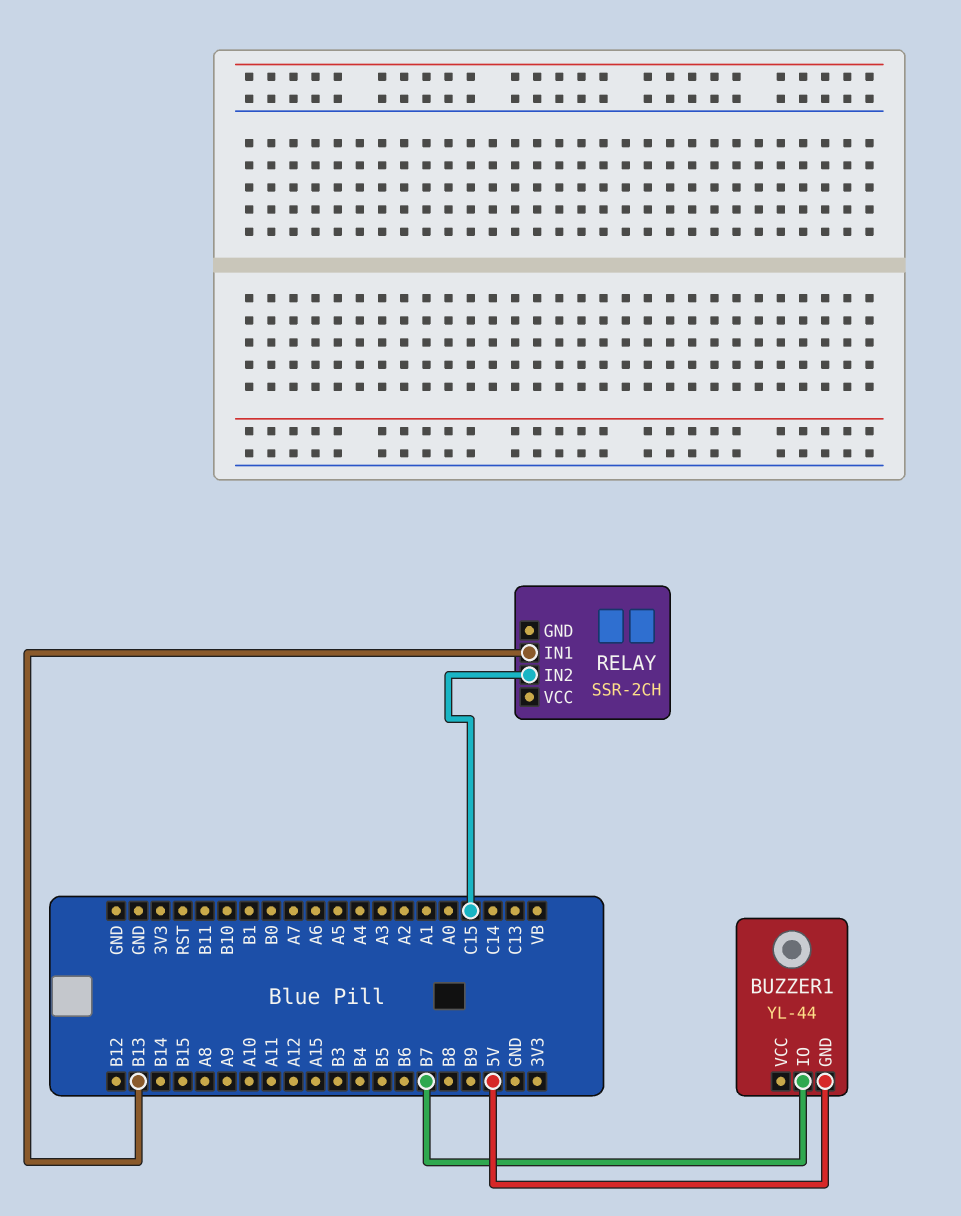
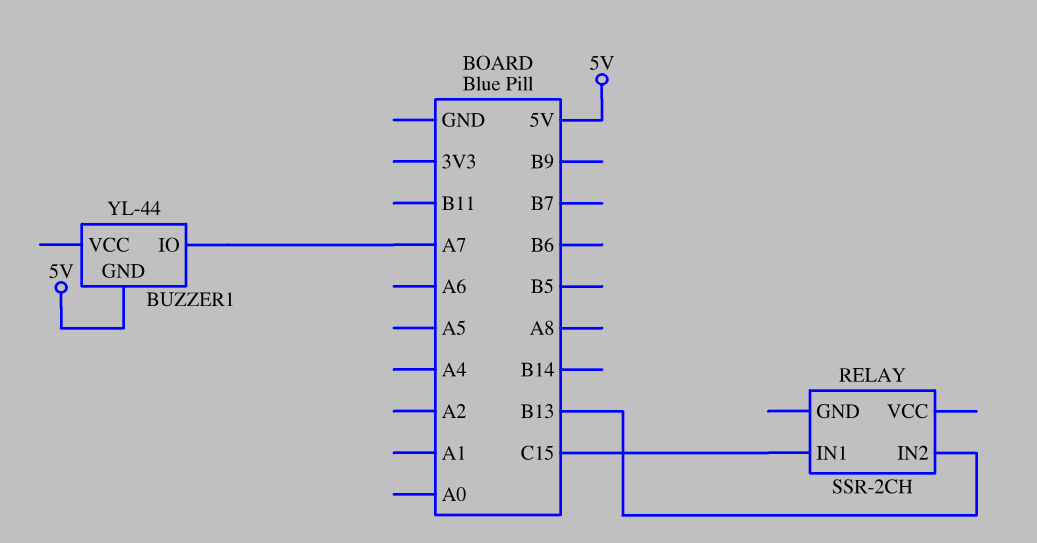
BUZZER1 pin IO: B7 -> A7
RELAY pin IN1: B13 -> C15
RELAY pin IN2: C15 -> B13

